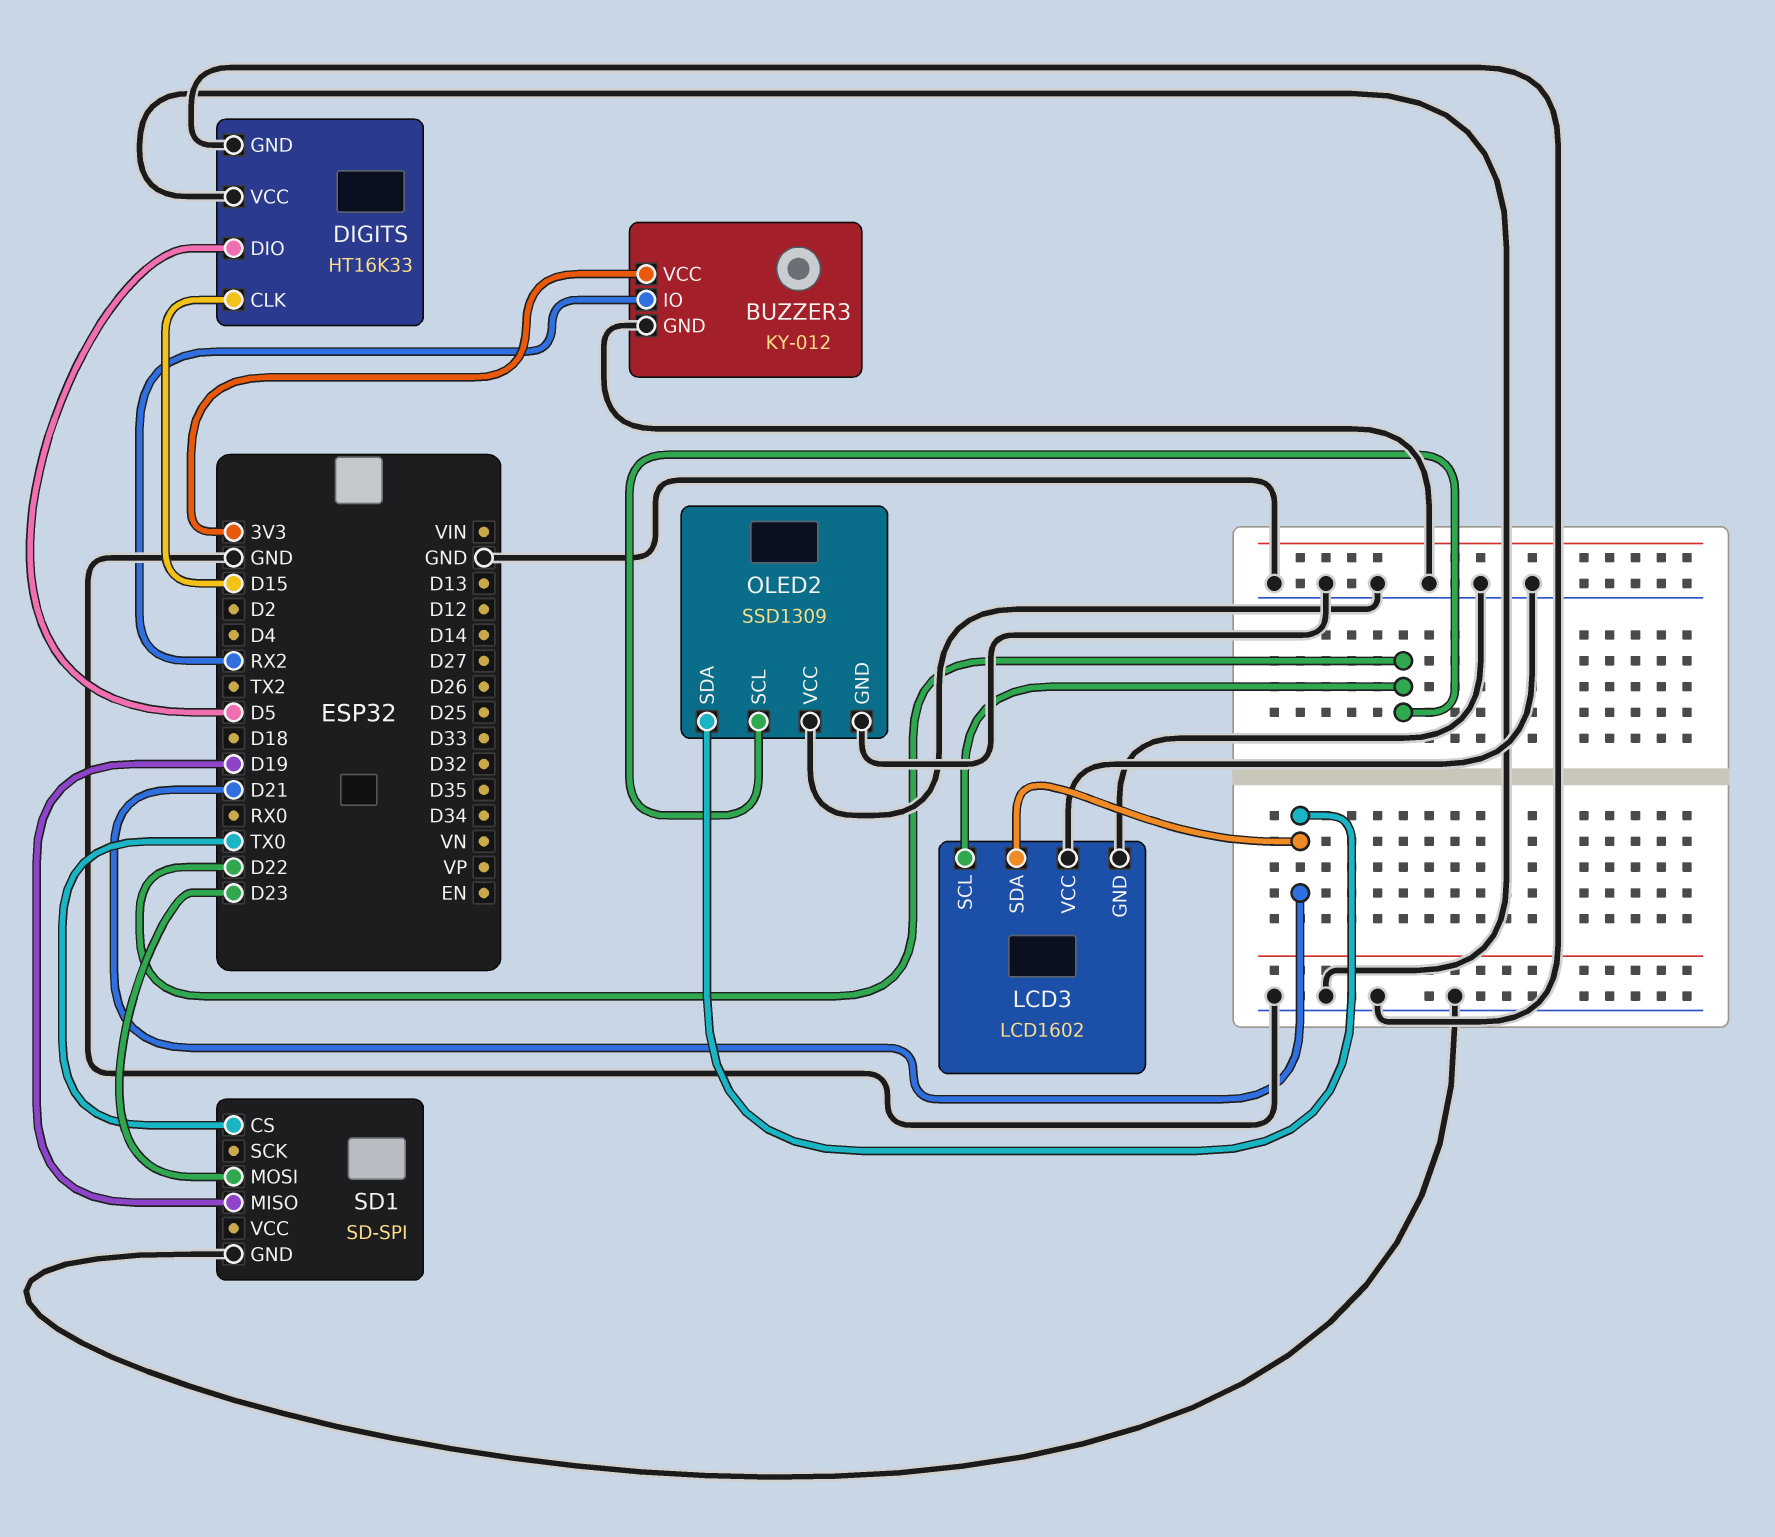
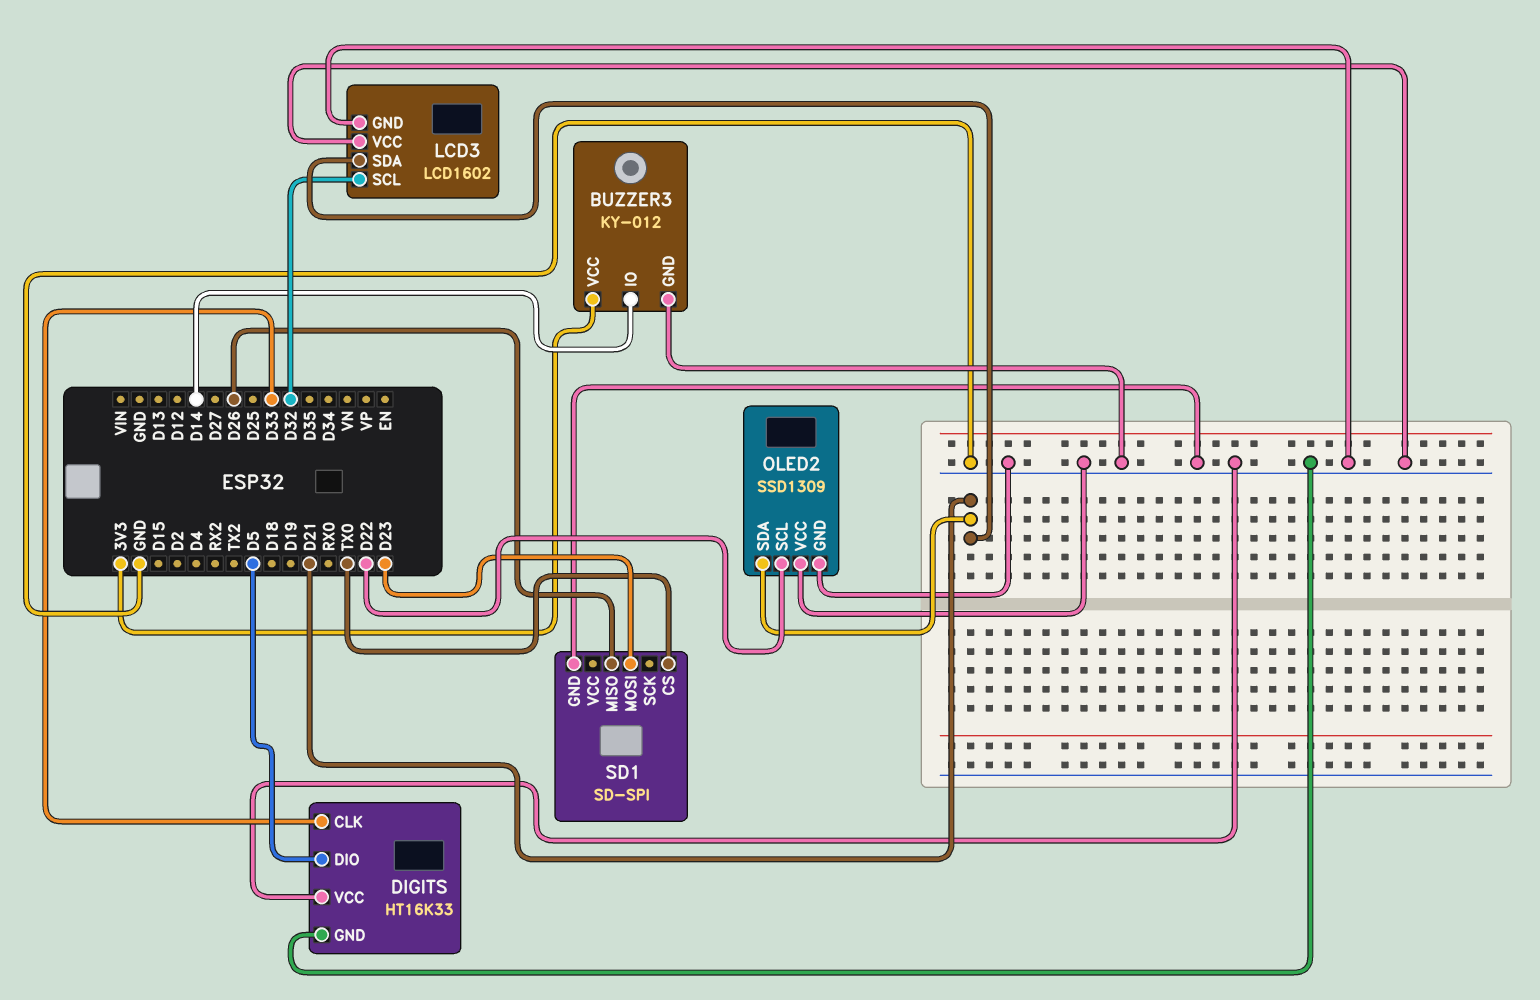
BUZZER3 pin IO: RX2 -> D14
DIGITS pin CLK: D15 -> D33
LCD3 pin SCL: D22 -> D32
SD1 pin MISO: D19 -> D26

